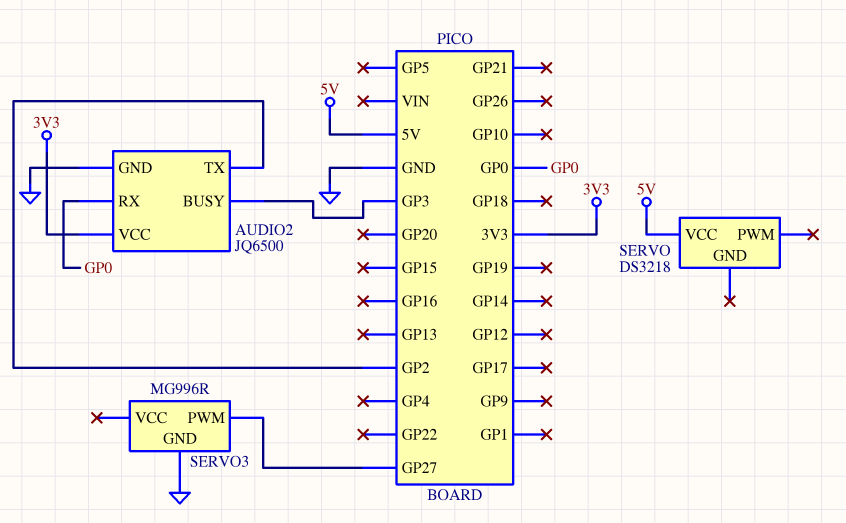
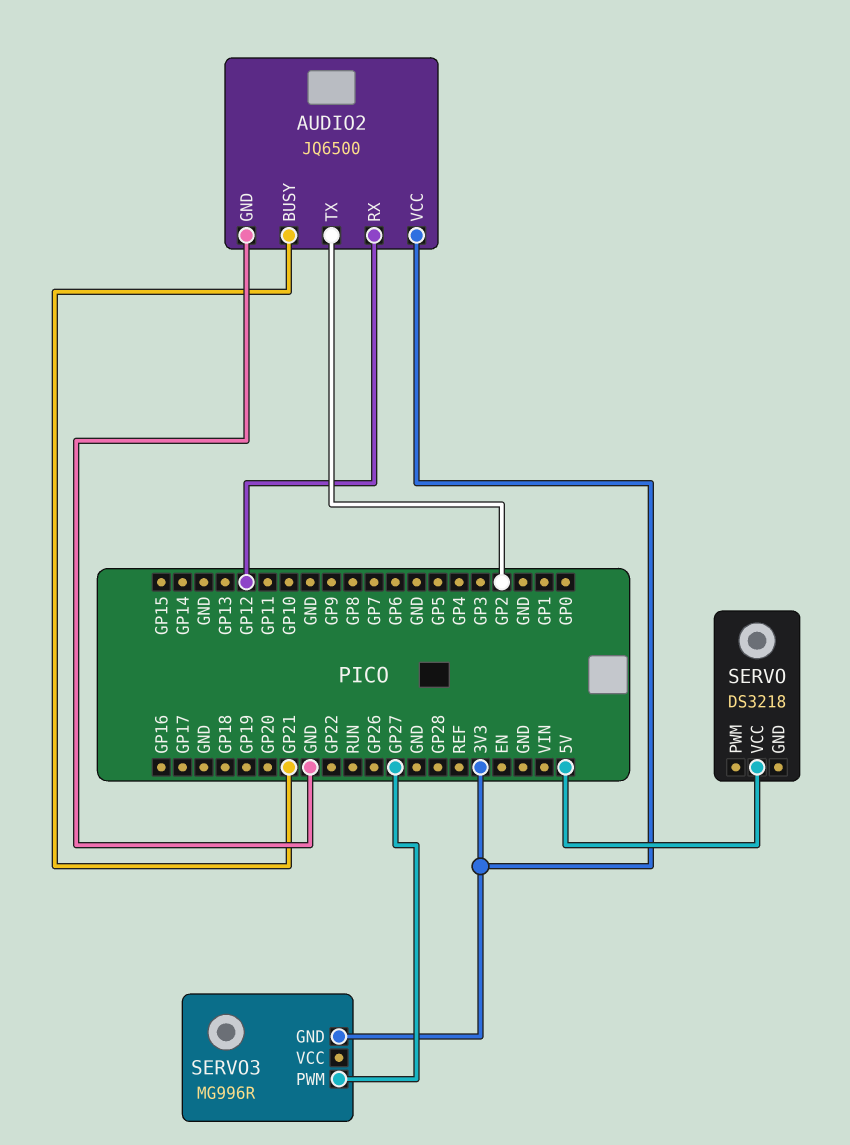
AUDIO2 pin BUSY: GP3 -> GP21
AUDIO2 pin RX: GP0 -> GP12
SERVO3 pin GND: GND -> 3V3

